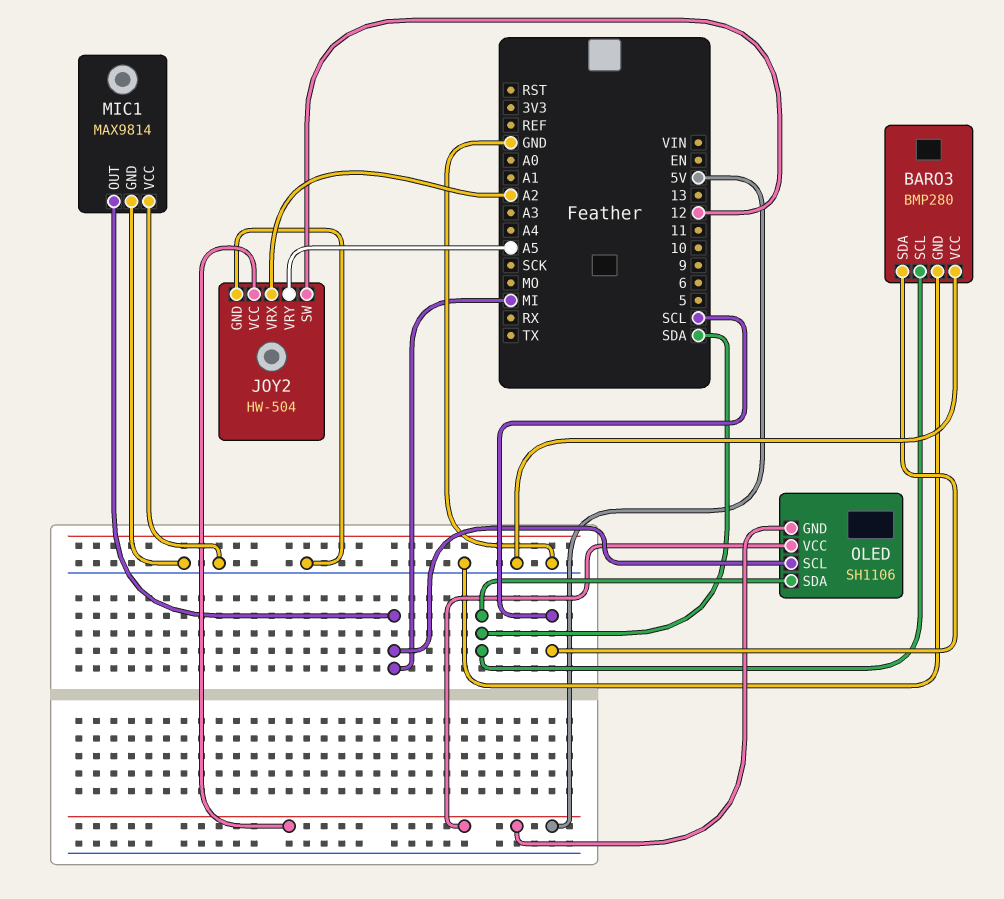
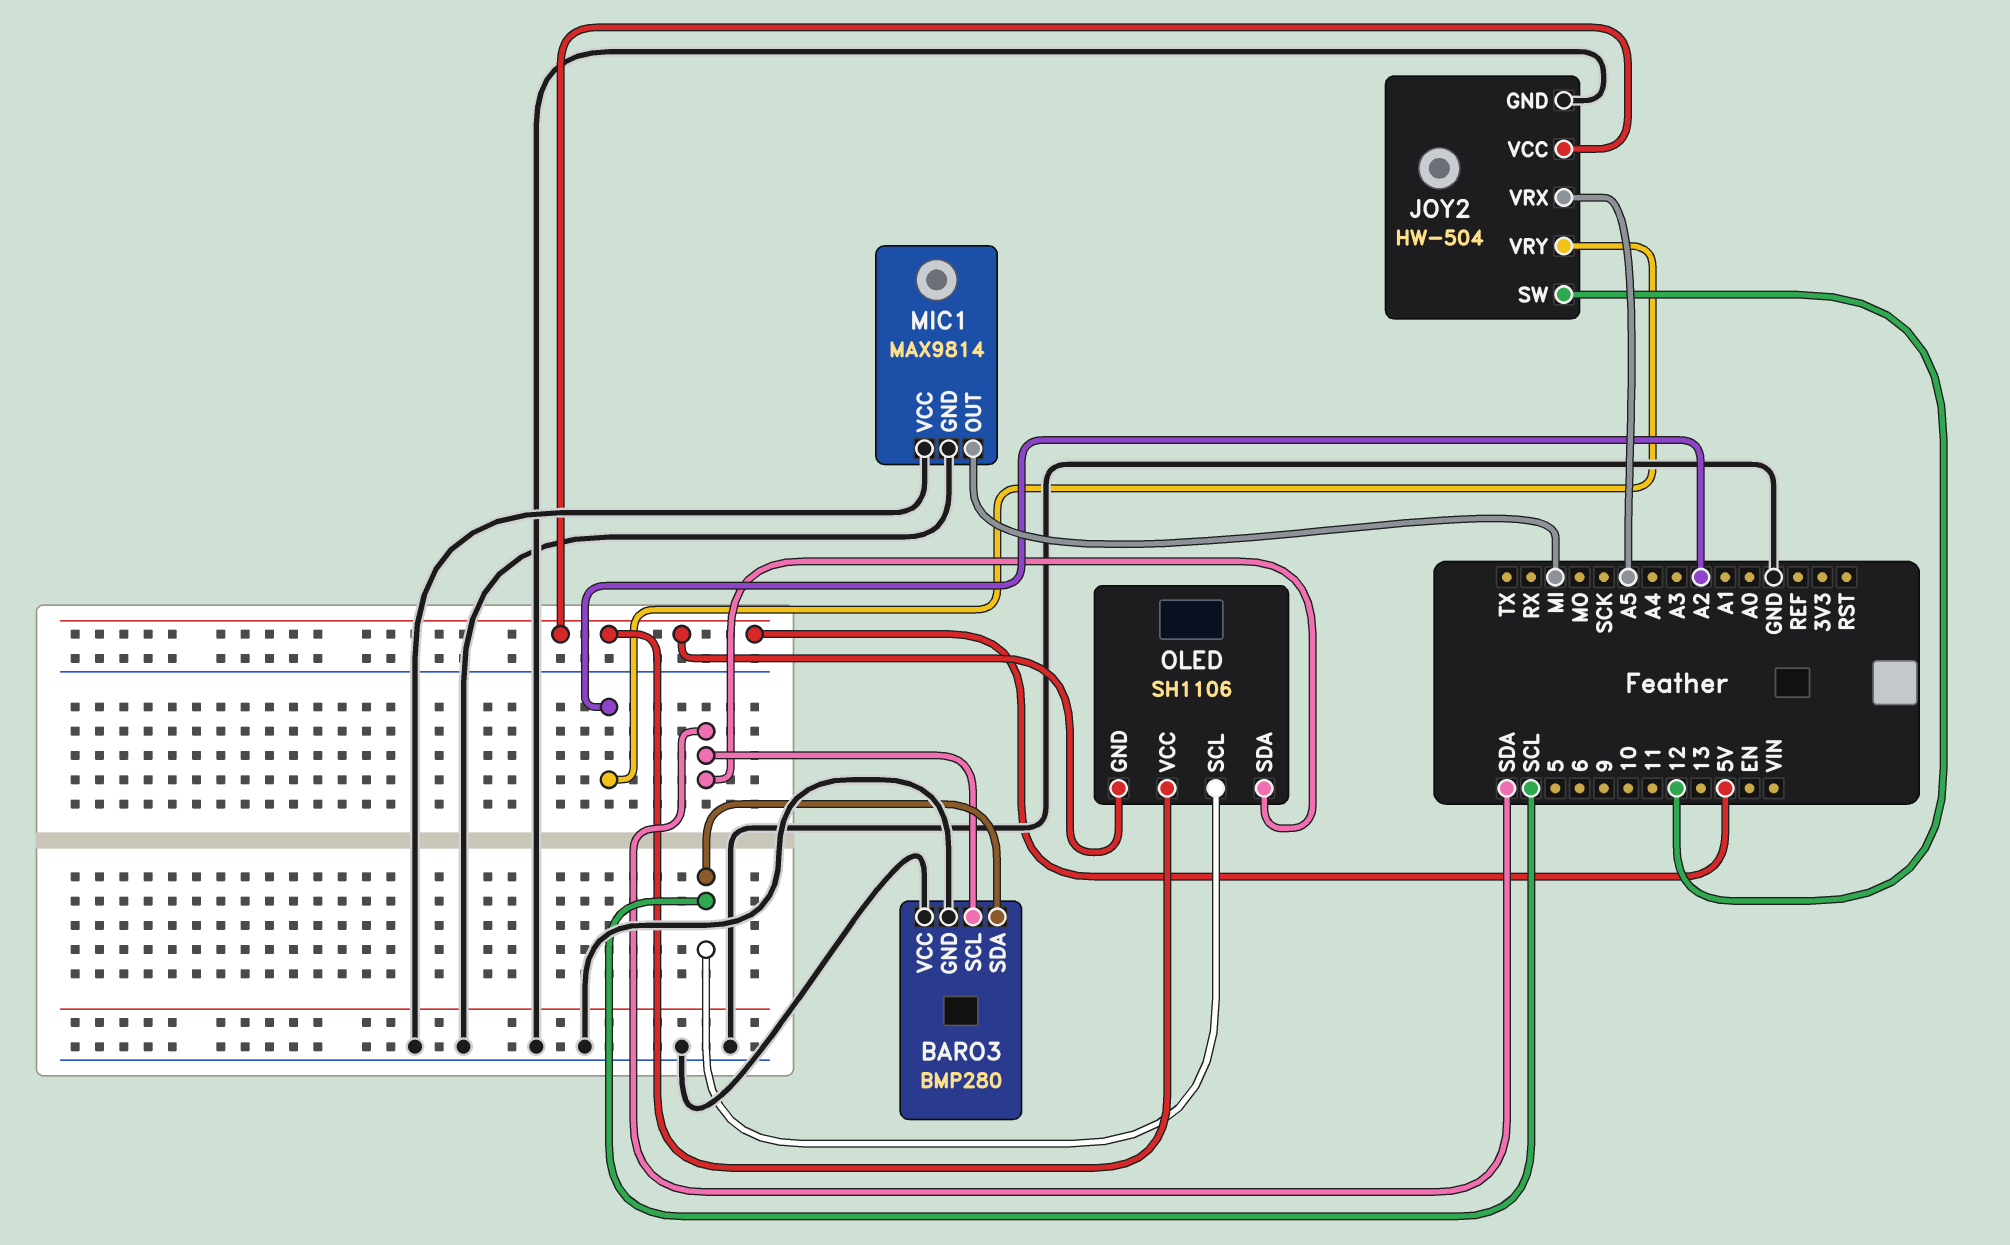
JOY2 pin VRX: A2 -> A5
JOY2 pin VRY: A5 -> A2
OLED pin SCL: MI -> SCL

